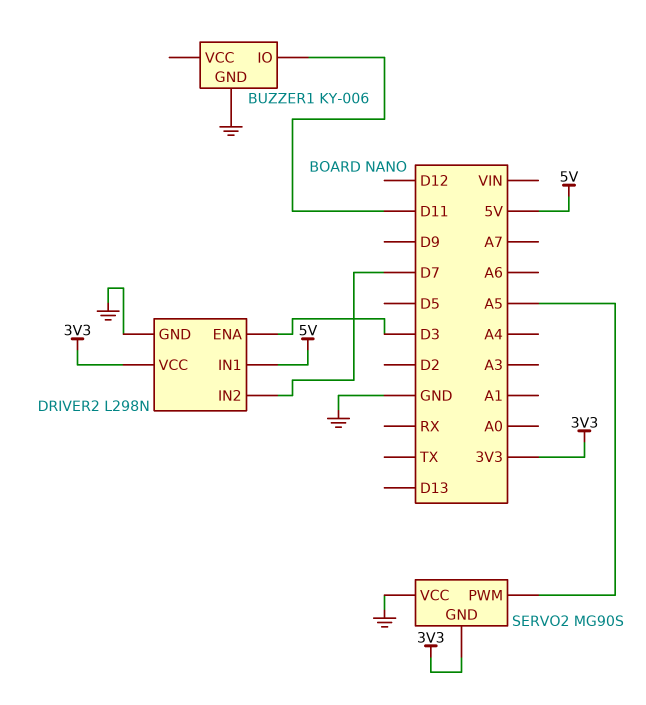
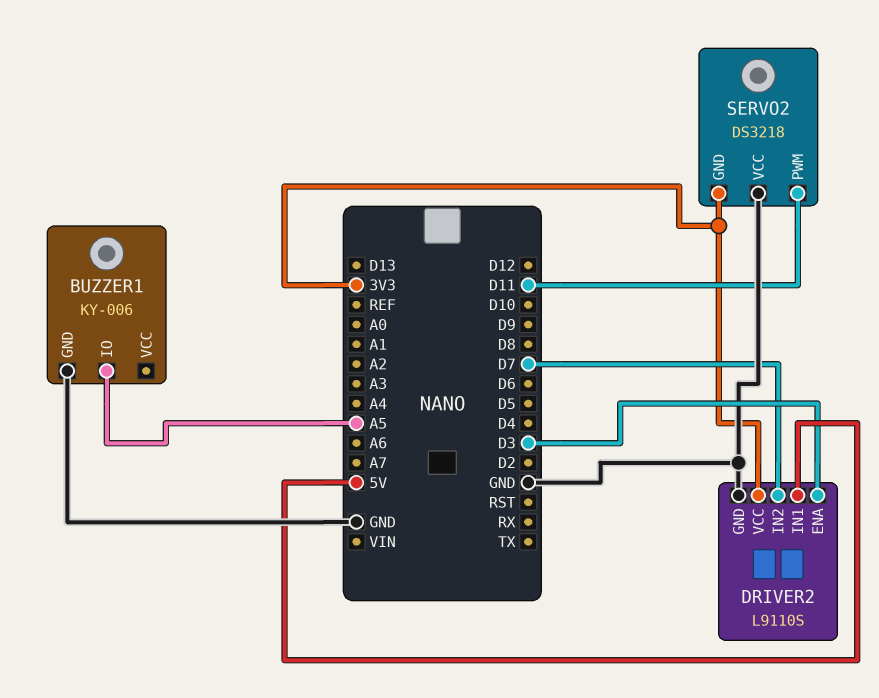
BUZZER1 pin IO: D11 -> A5
DRIVER2: L298N -> L9110S
SERVO2: MG90S -> DS3218
SERVO2 pin PWM: A5 -> D11

